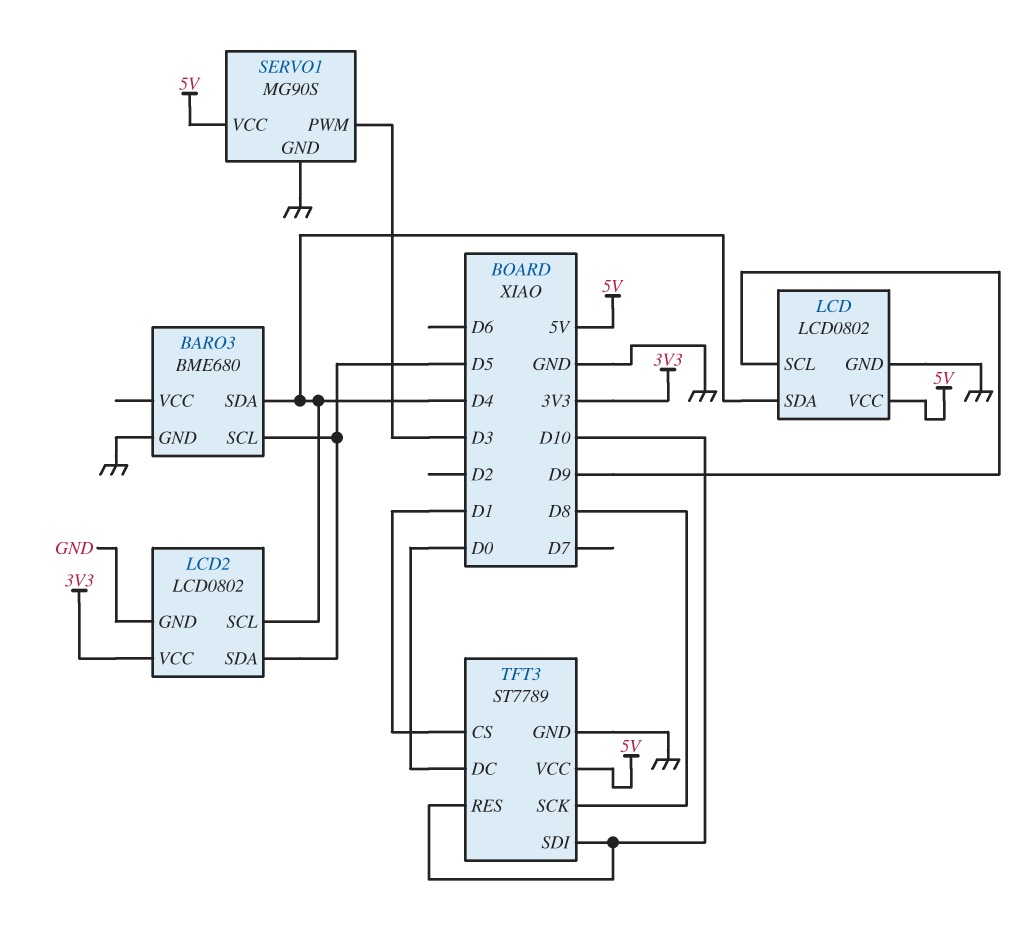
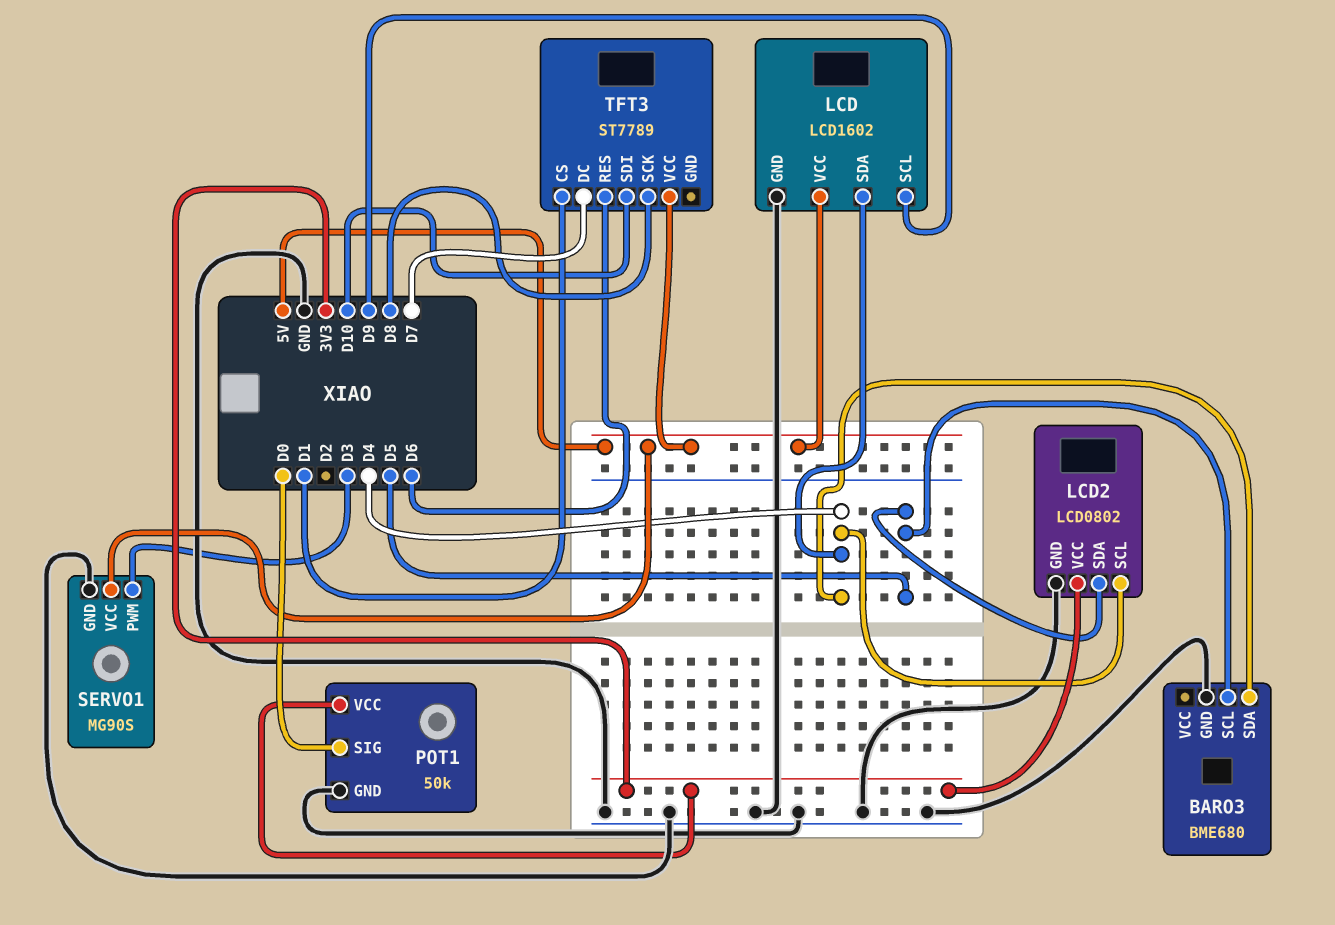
LCD: LCD0802 -> LCD1602
POT1: none -> 50k
POT1 pin GND: none -> GND
POT1 pin SIG: none -> D0
POT1 pin VCC: none -> 3V3
TFT3 pin DC: D0 -> D7
TFT3 pin GND: GND -> none
TFT3 pin RES: D10 -> D6

